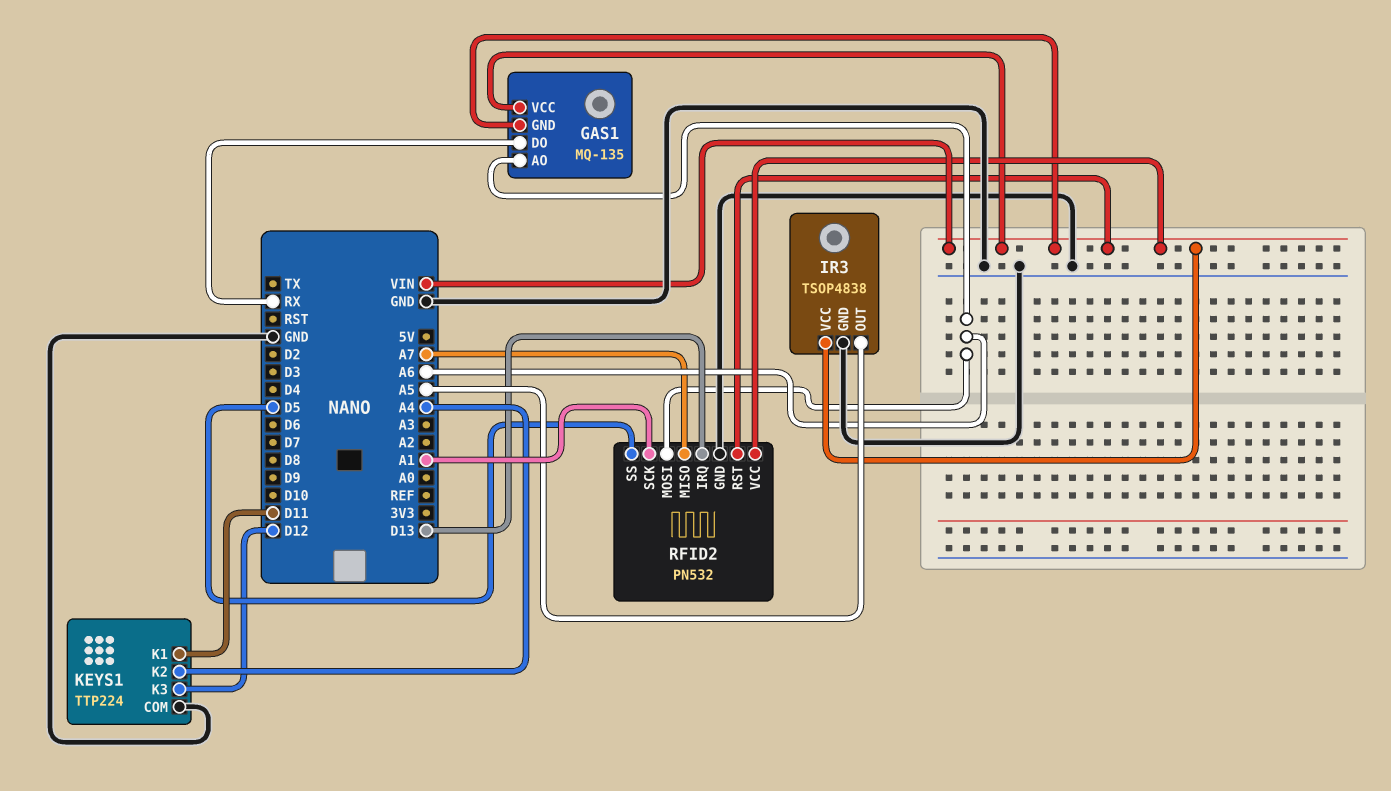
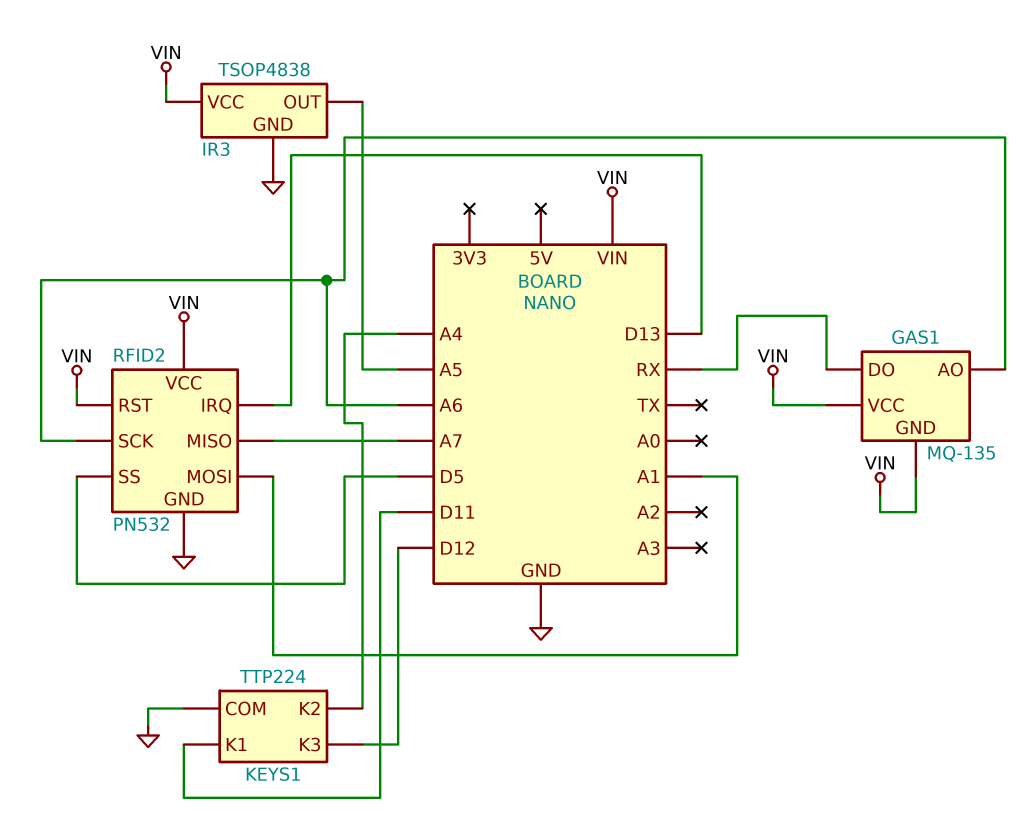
RFID2 pin MOSI: A6 -> A1
RFID2 pin SCK: A1 -> A6

